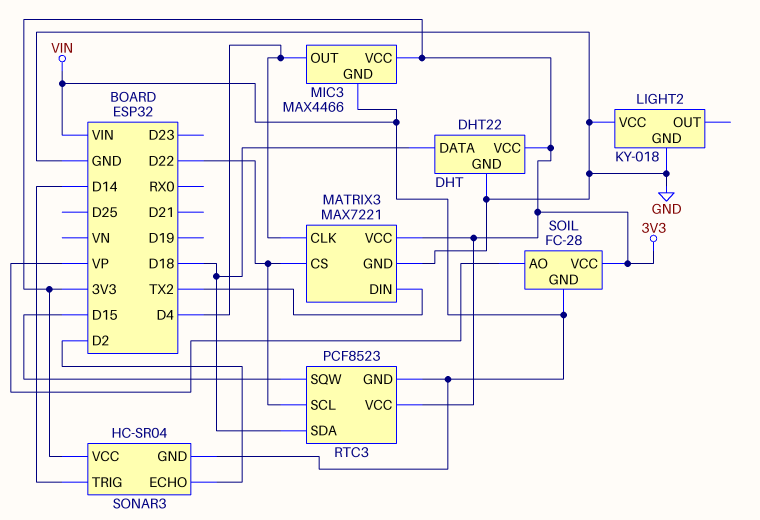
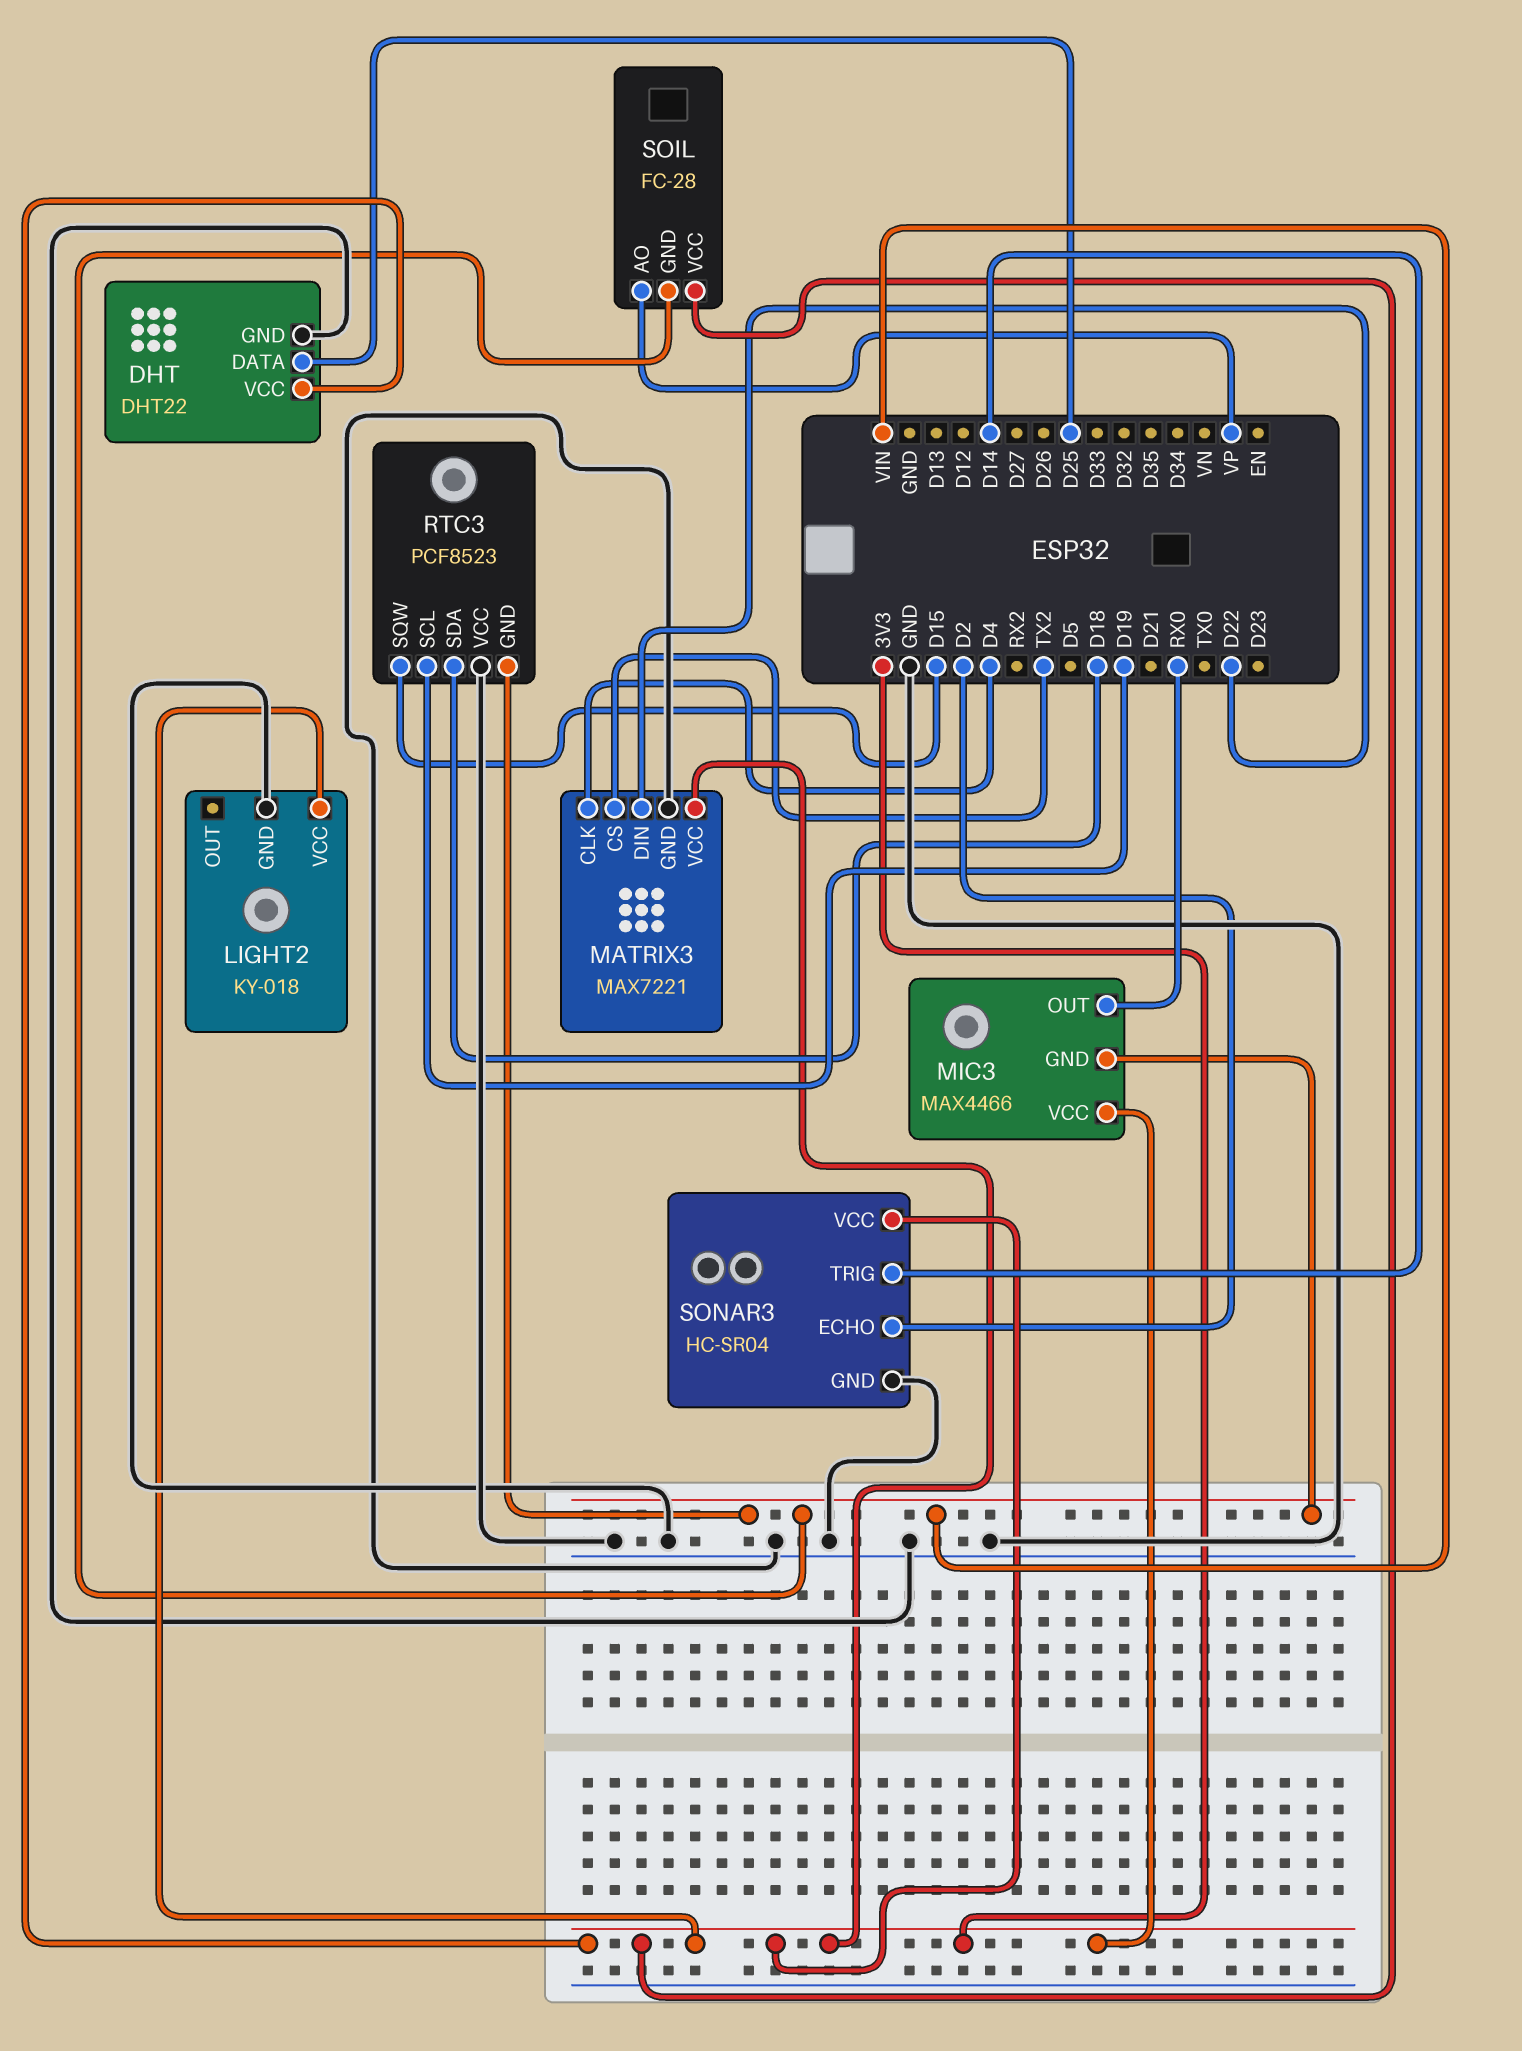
DHT pin DATA: D18 -> D25
LIGHT2 pin VCC: GND -> 3V3
MATRIX3 pin CS: D22 -> TX2
MATRIX3 pin DIN: TX2 -> D22
MIC3 pin OUT: D4 -> RX0
RTC3 pin SCL: D22 -> D19
RTC3 pin VCC: 3V3 -> GND
SONAR3 pin GND: VIN -> GND

